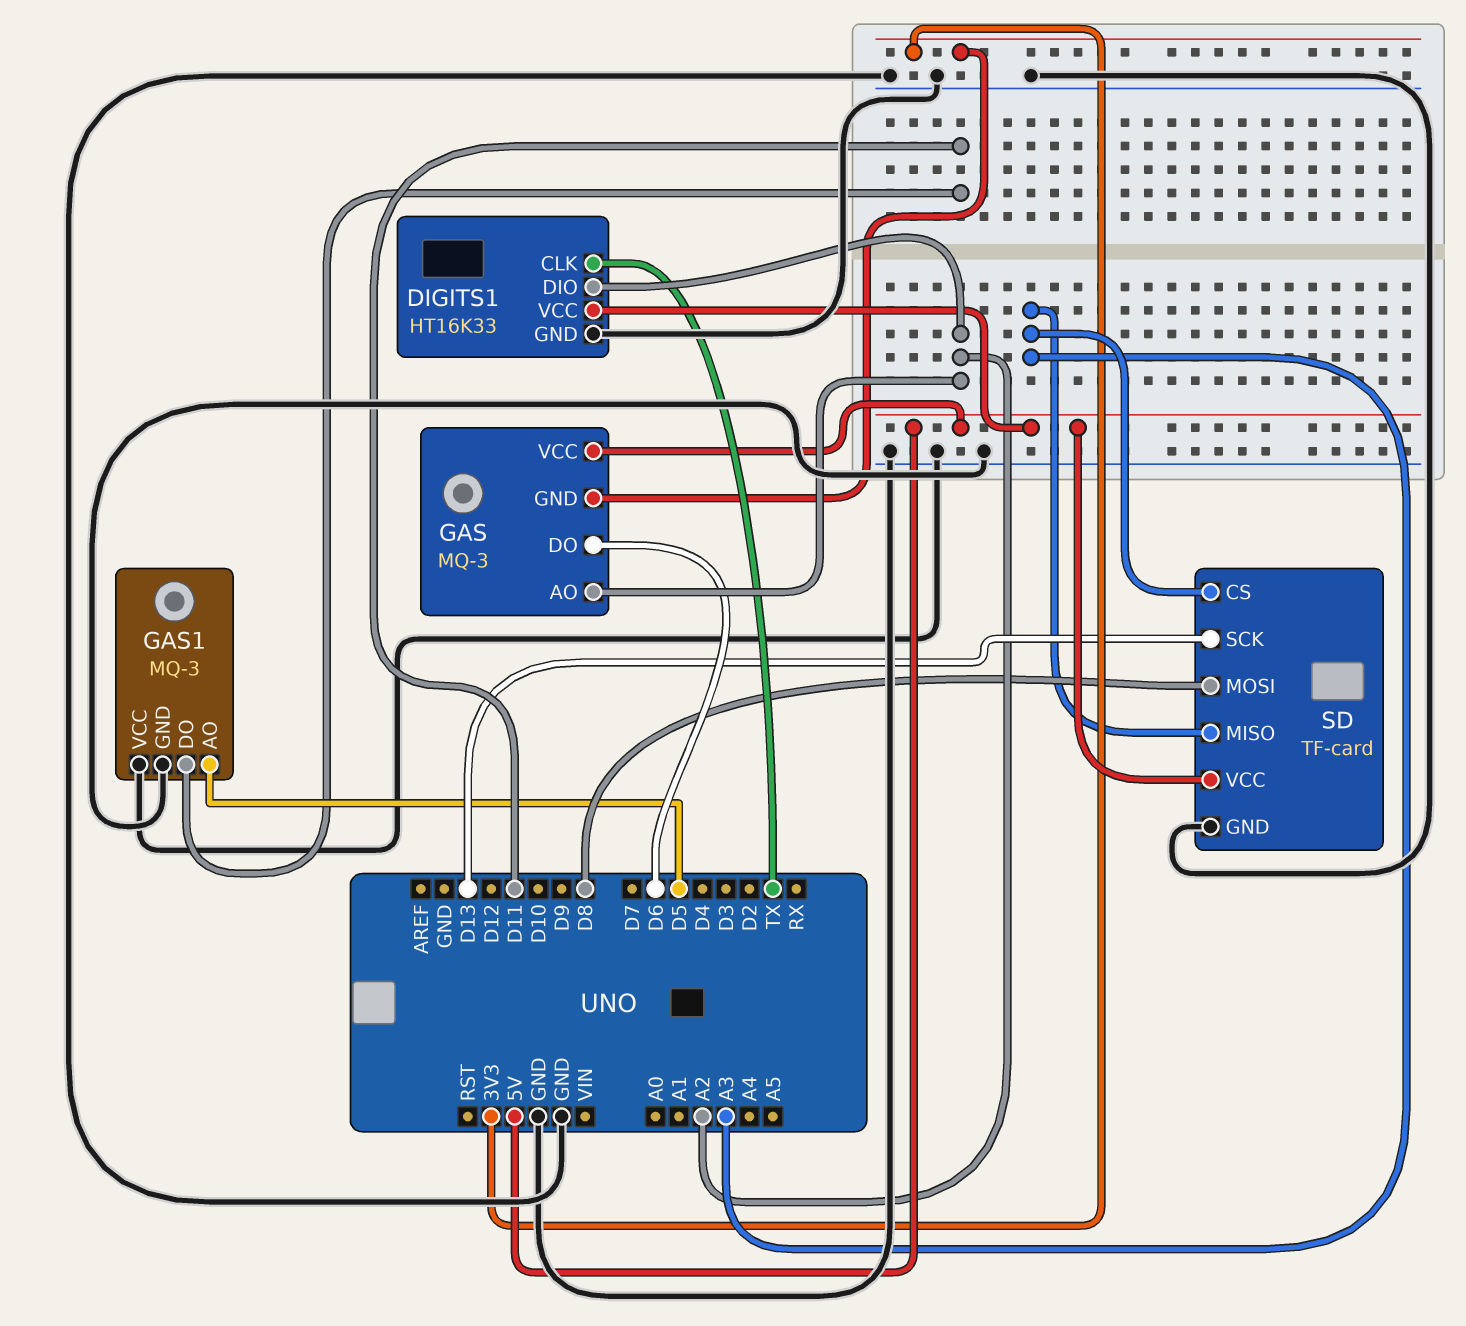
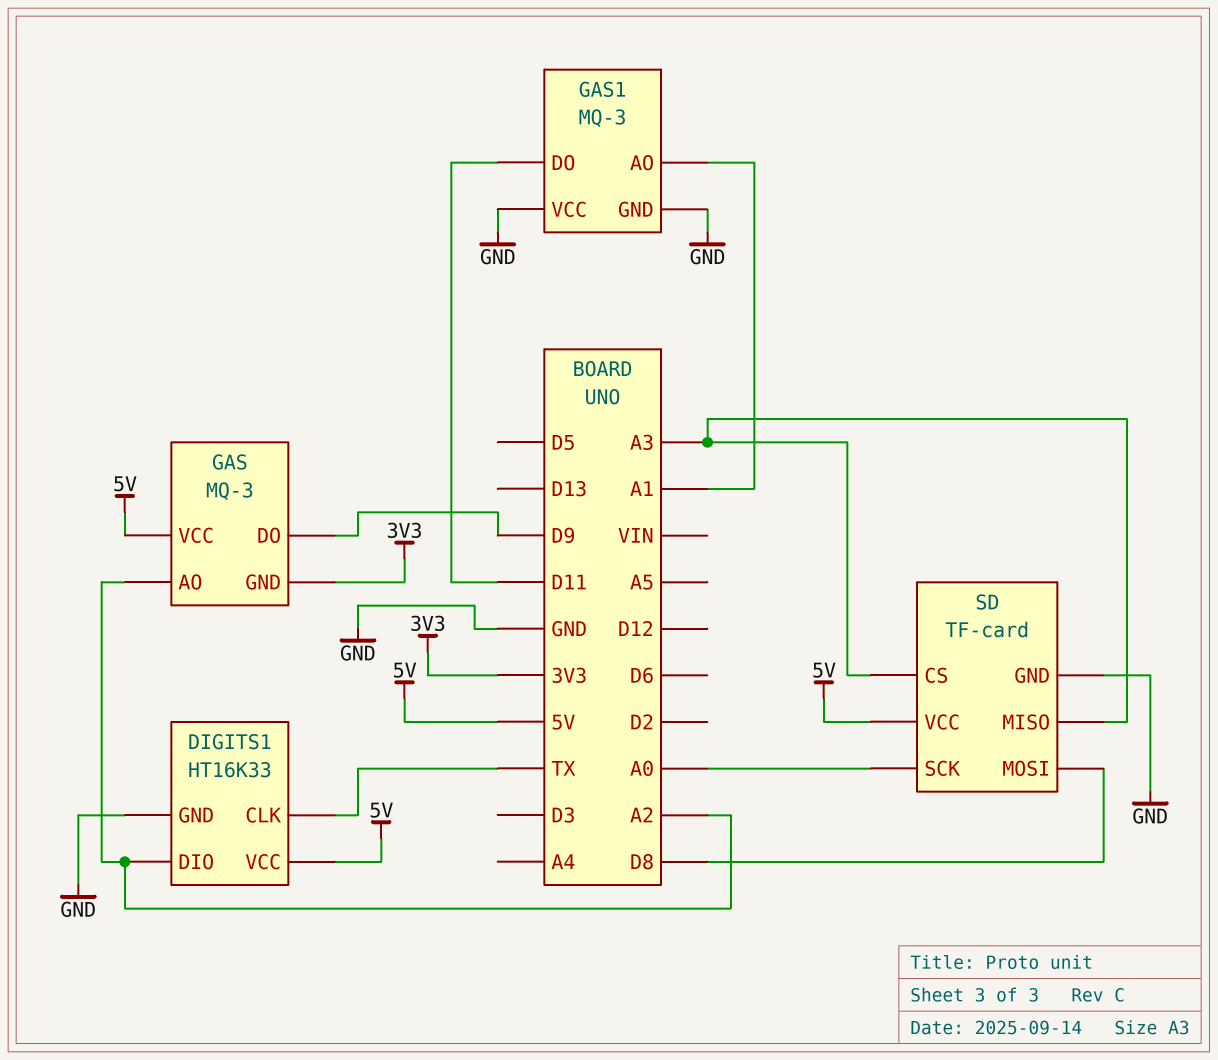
GAS pin DO: D6 -> D9
GAS1 pin AO: D5 -> A1
SD pin SCK: D13 -> A0

